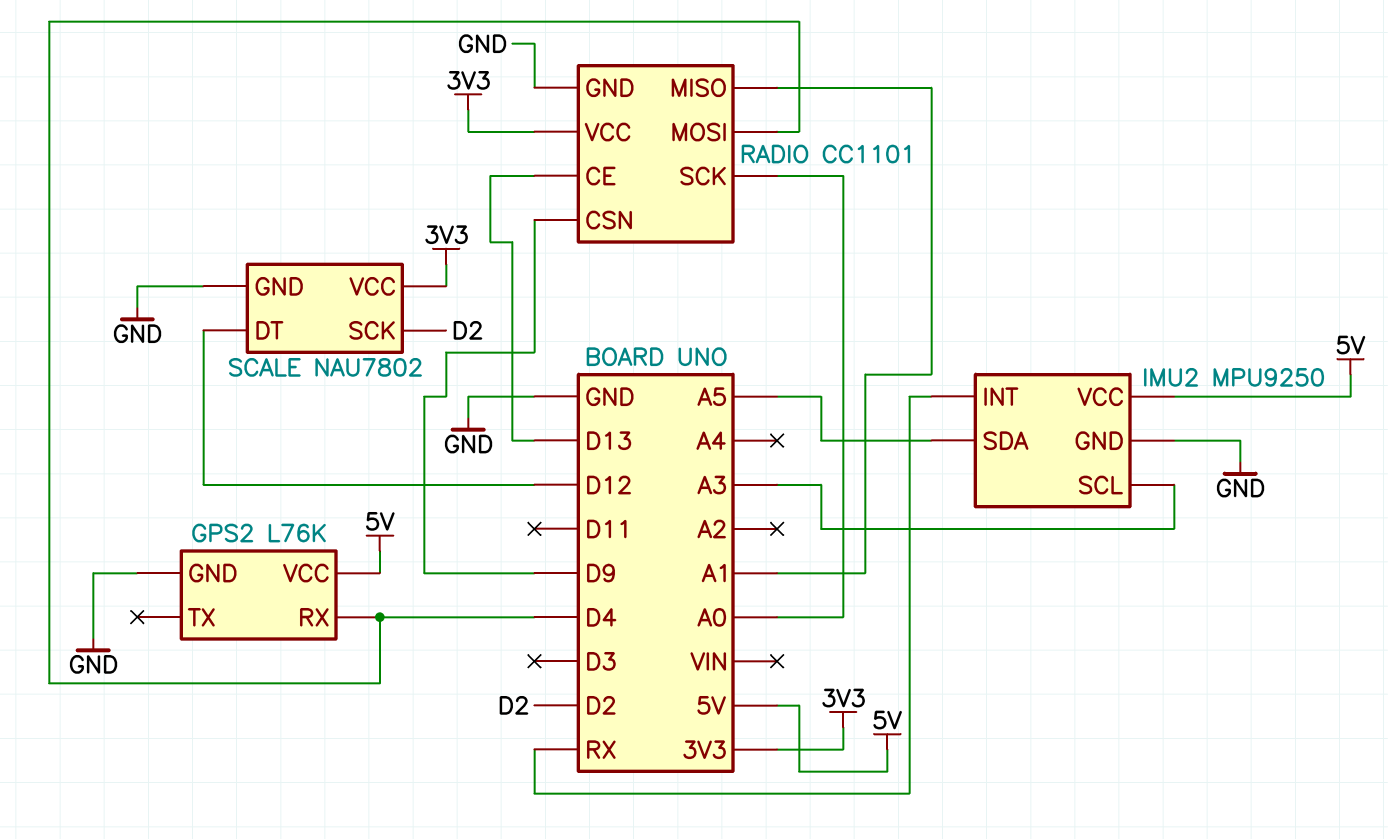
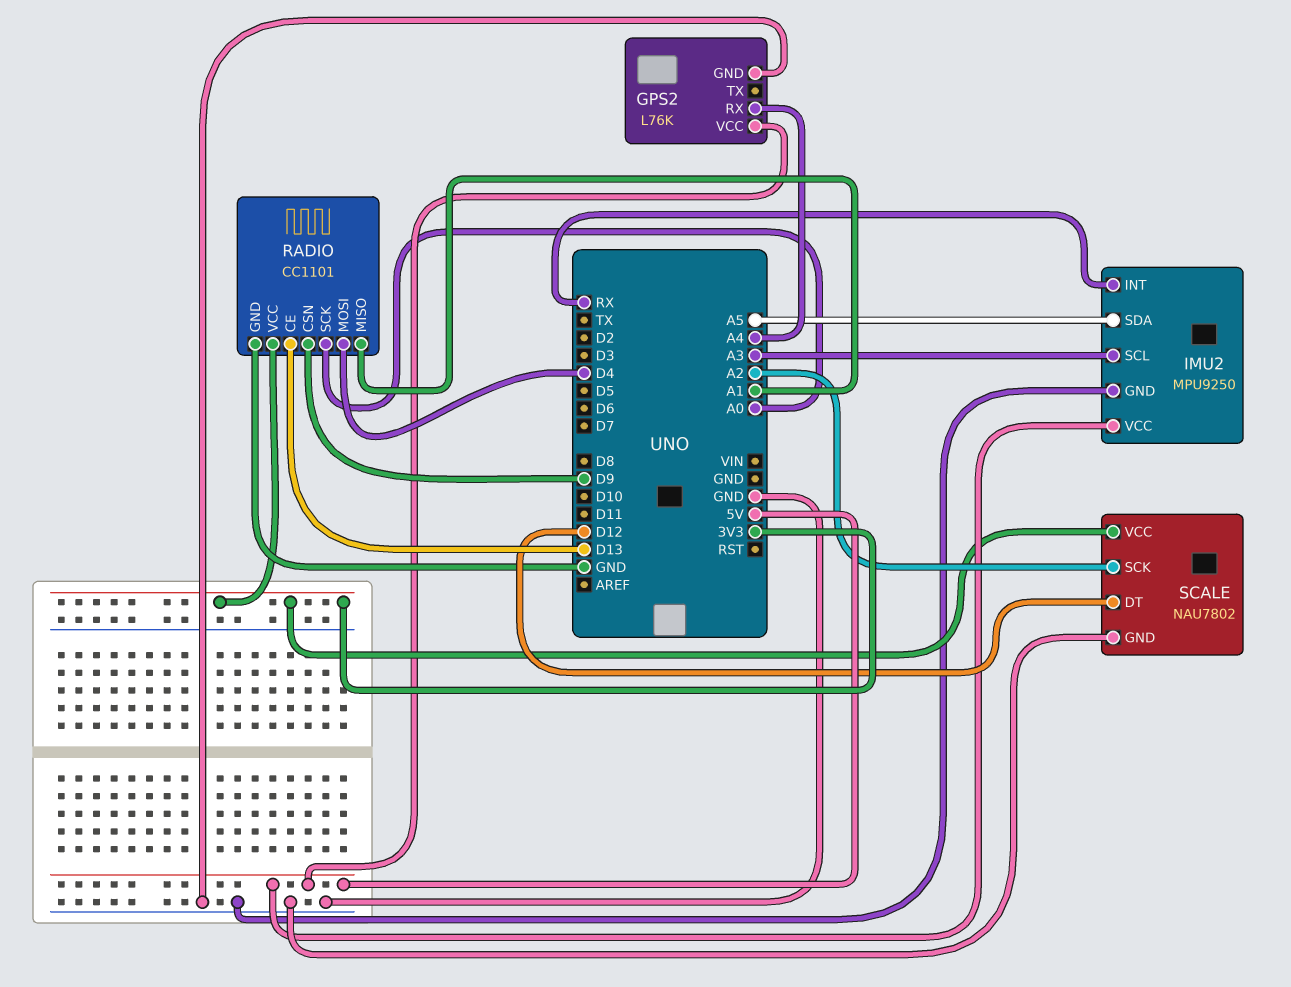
GPS2 pin RX: D4 -> A4
SCALE pin SCK: D2 -> A2

